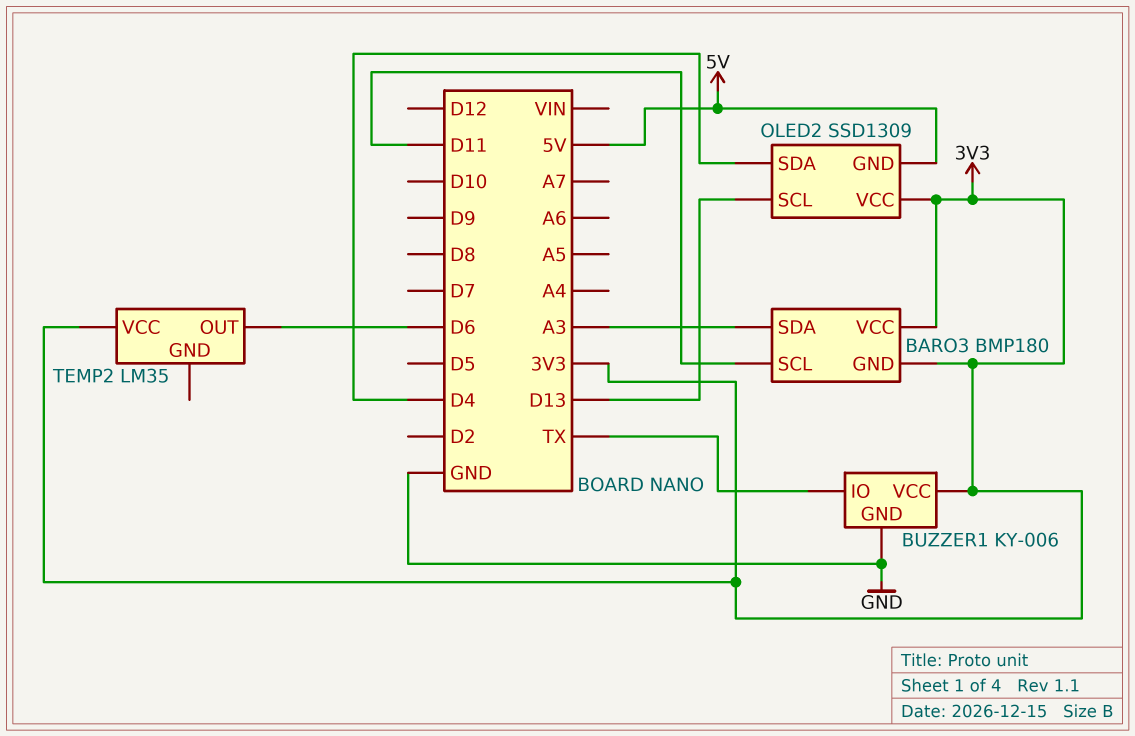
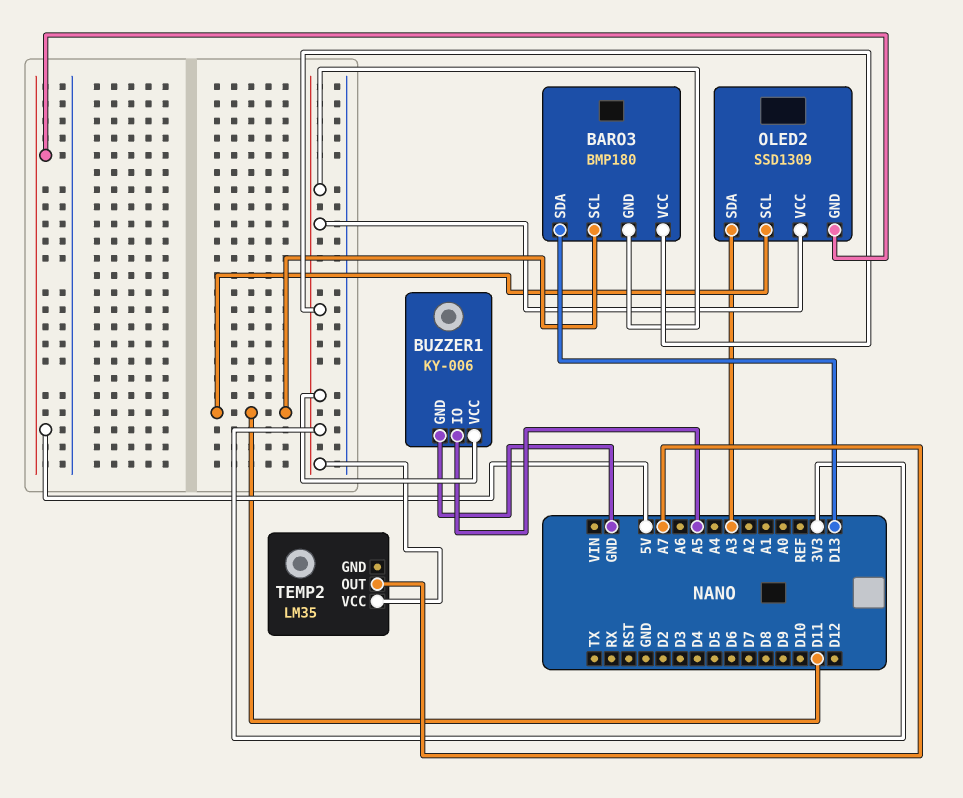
BARO3 pin SDA: A3 -> D13
BUZZER1 pin IO: TX -> A5
OLED2 pin SCL: D13 -> D11
OLED2 pin SDA: D4 -> A3
TEMP2 pin OUT: D6 -> A7

